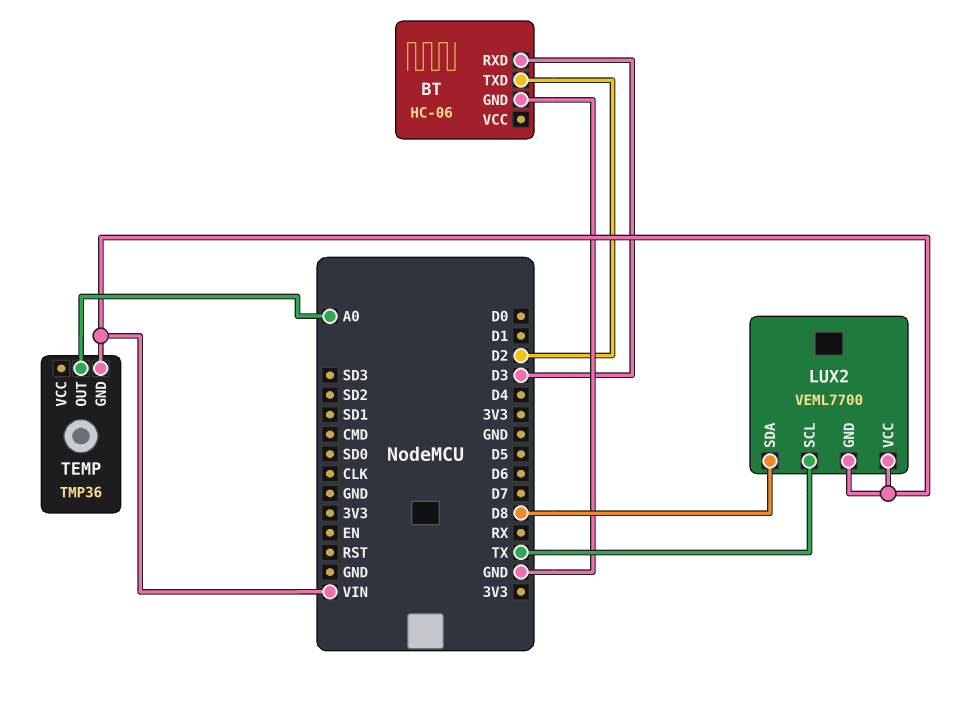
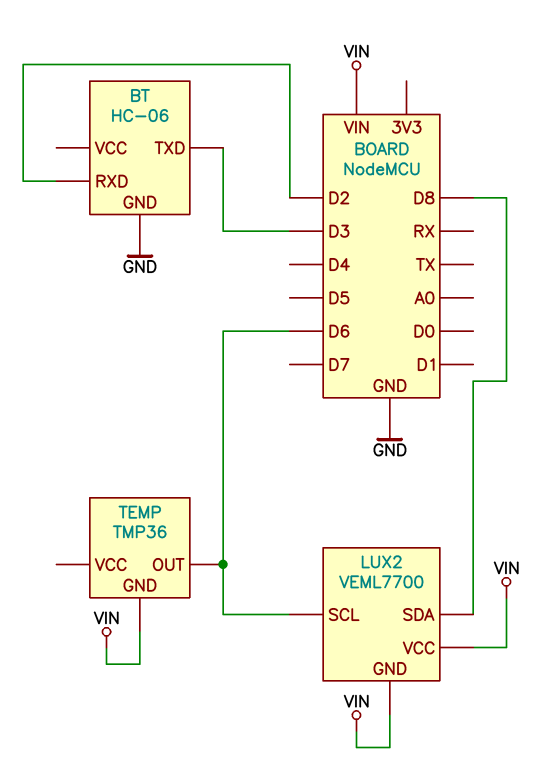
BT pin RXD: D3 -> D2
BT pin TXD: D2 -> D3
LUX2 pin SCL: TX -> D6
TEMP pin OUT: A0 -> D6

